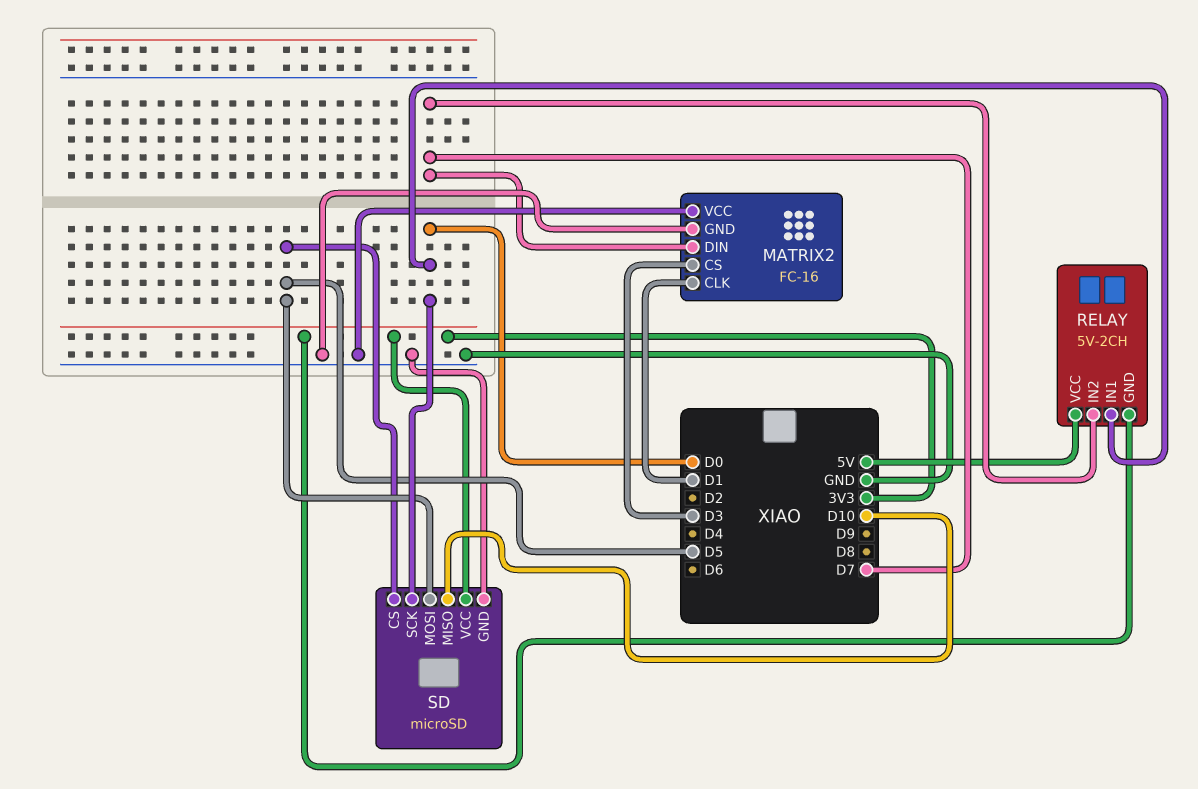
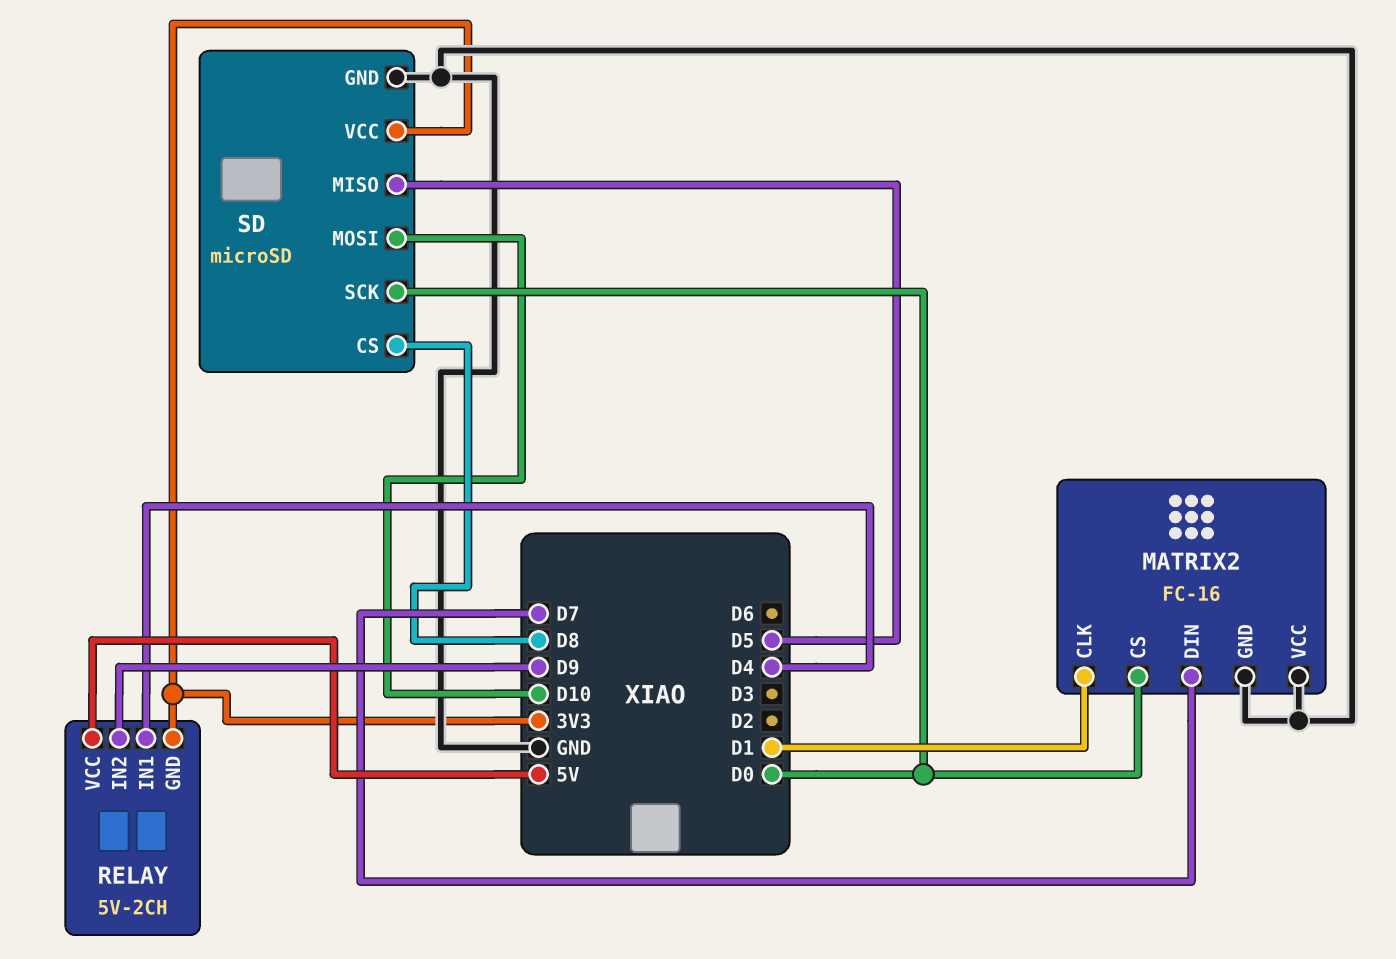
MATRIX2 pin CS: D3 -> D0
RELAY pin IN1: D0 -> D4
RELAY pin IN2: D7 -> D9
SD pin CS: D5 -> D8
SD pin MISO: D10 -> D5
SD pin MOSI: D5 -> D10

